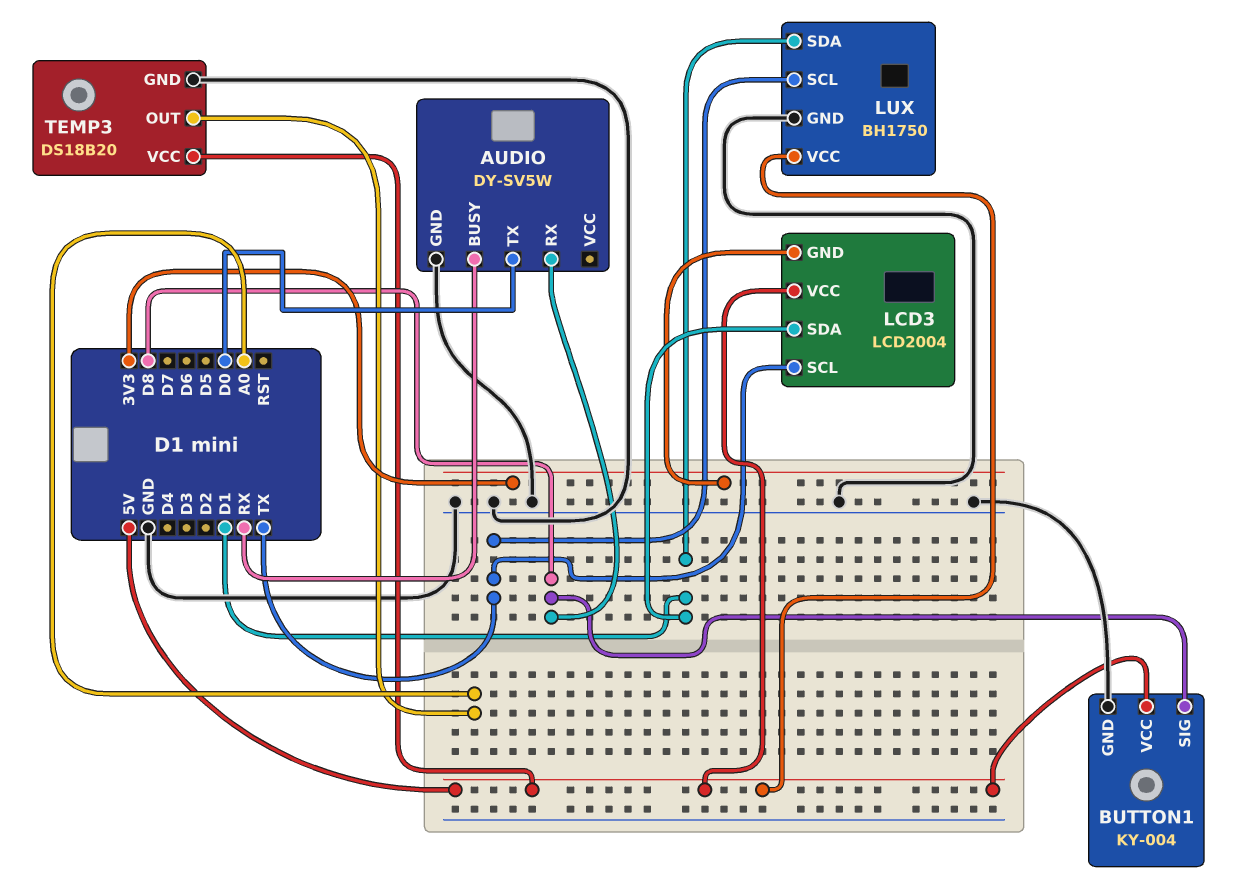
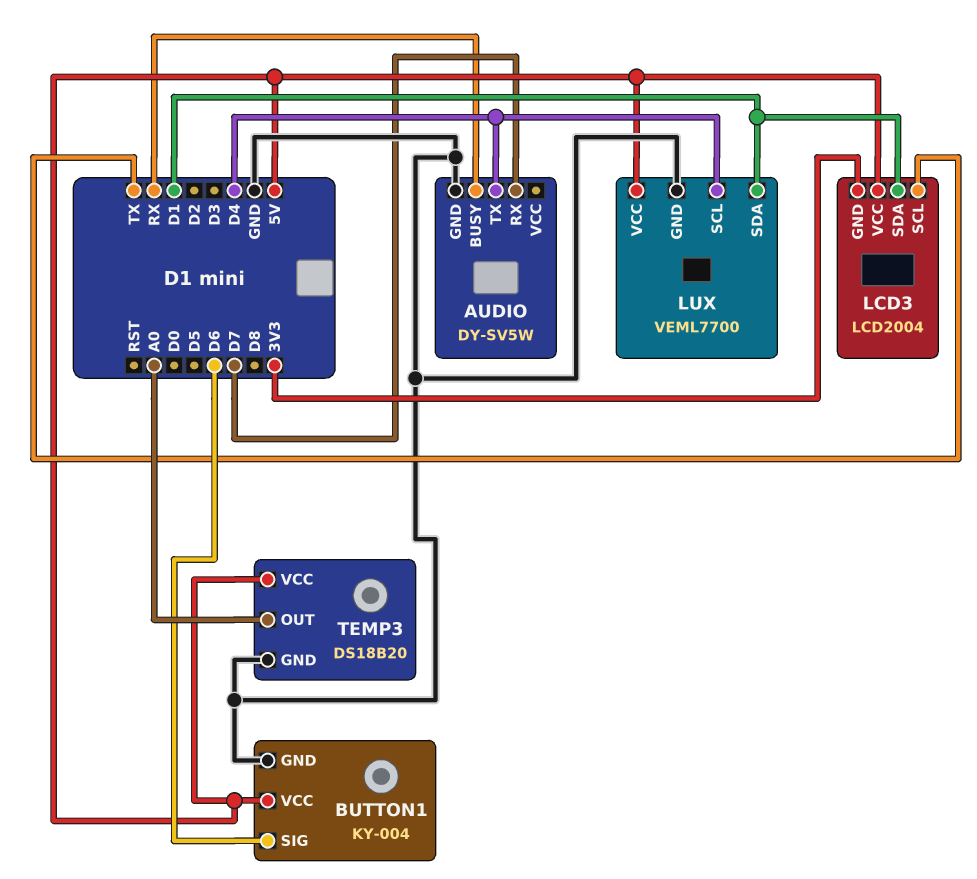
AUDIO pin RX: D8 -> D7
AUDIO pin TX: D0 -> D4
BUTTON1 pin SIG: D8 -> D6
LUX: BH1750 -> VEML7700
LUX pin SCL: TX -> D4

